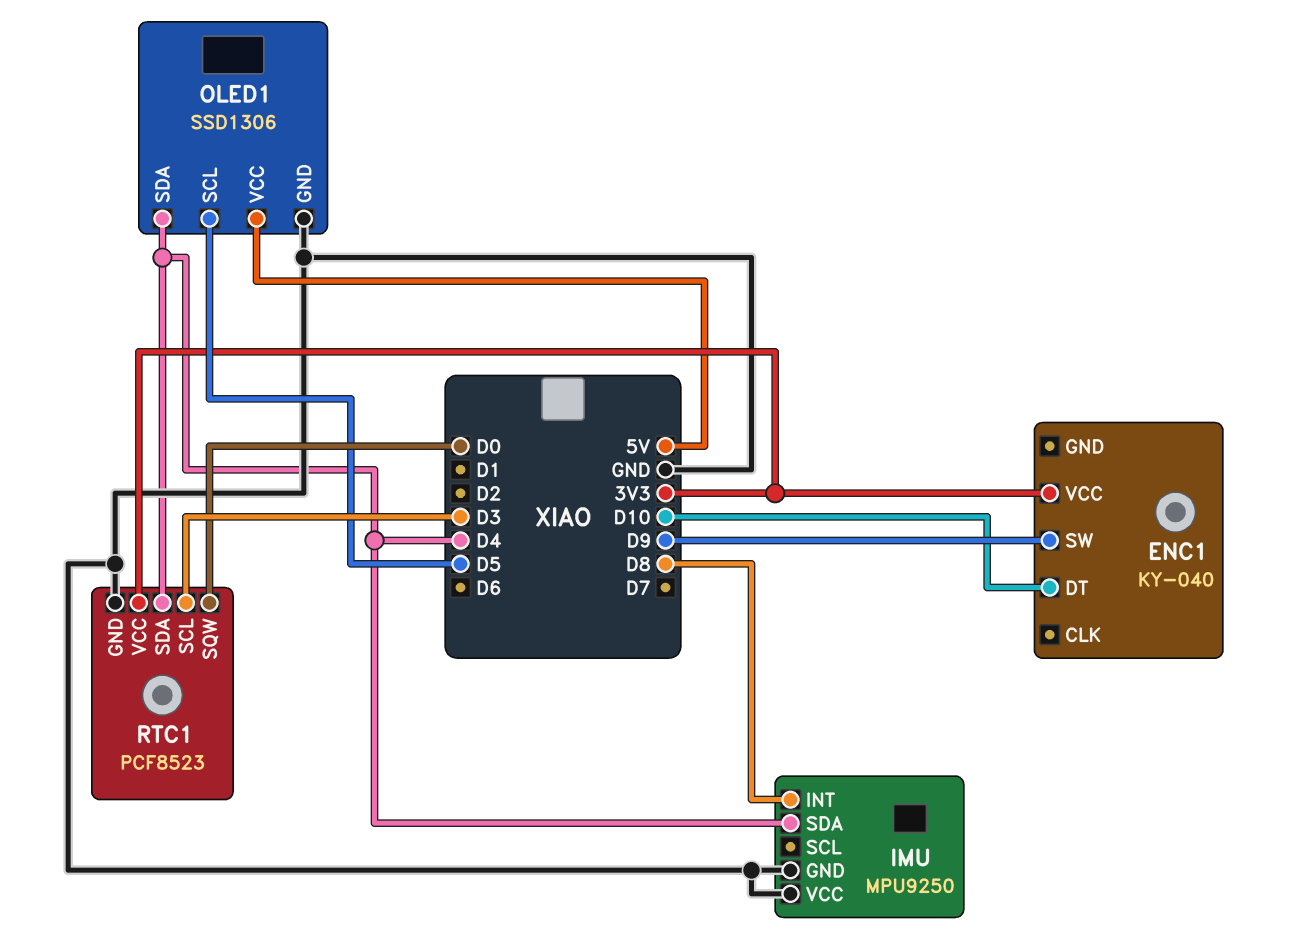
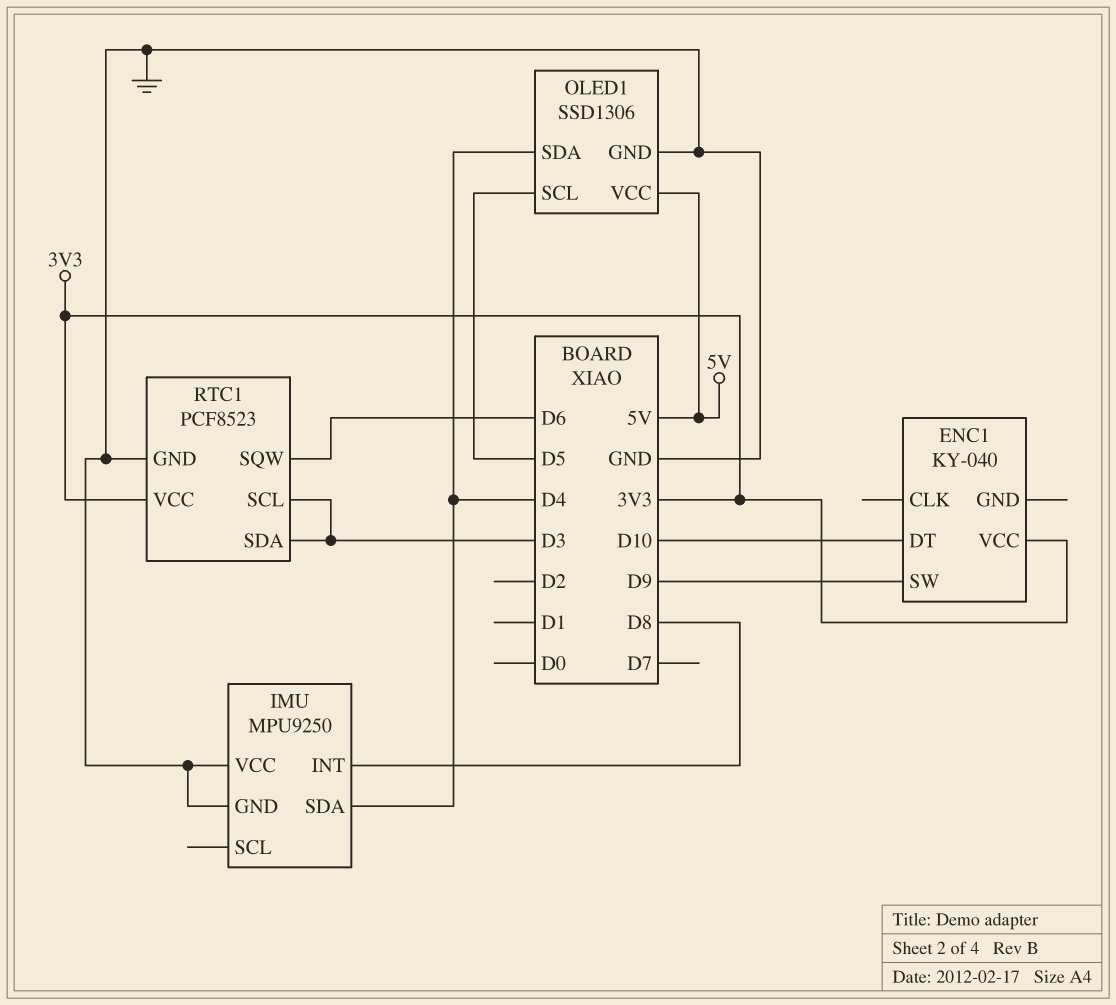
RTC1 pin SDA: D4 -> D3
RTC1 pin SQW: D0 -> D6

